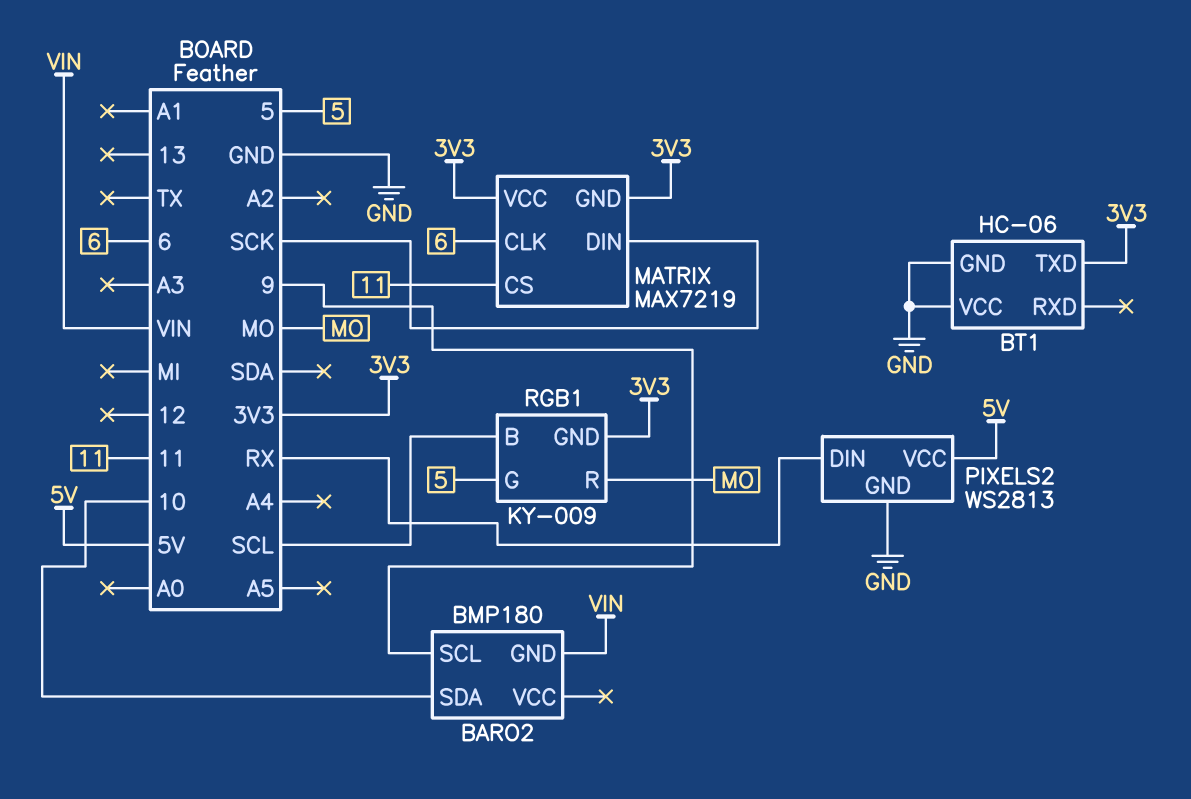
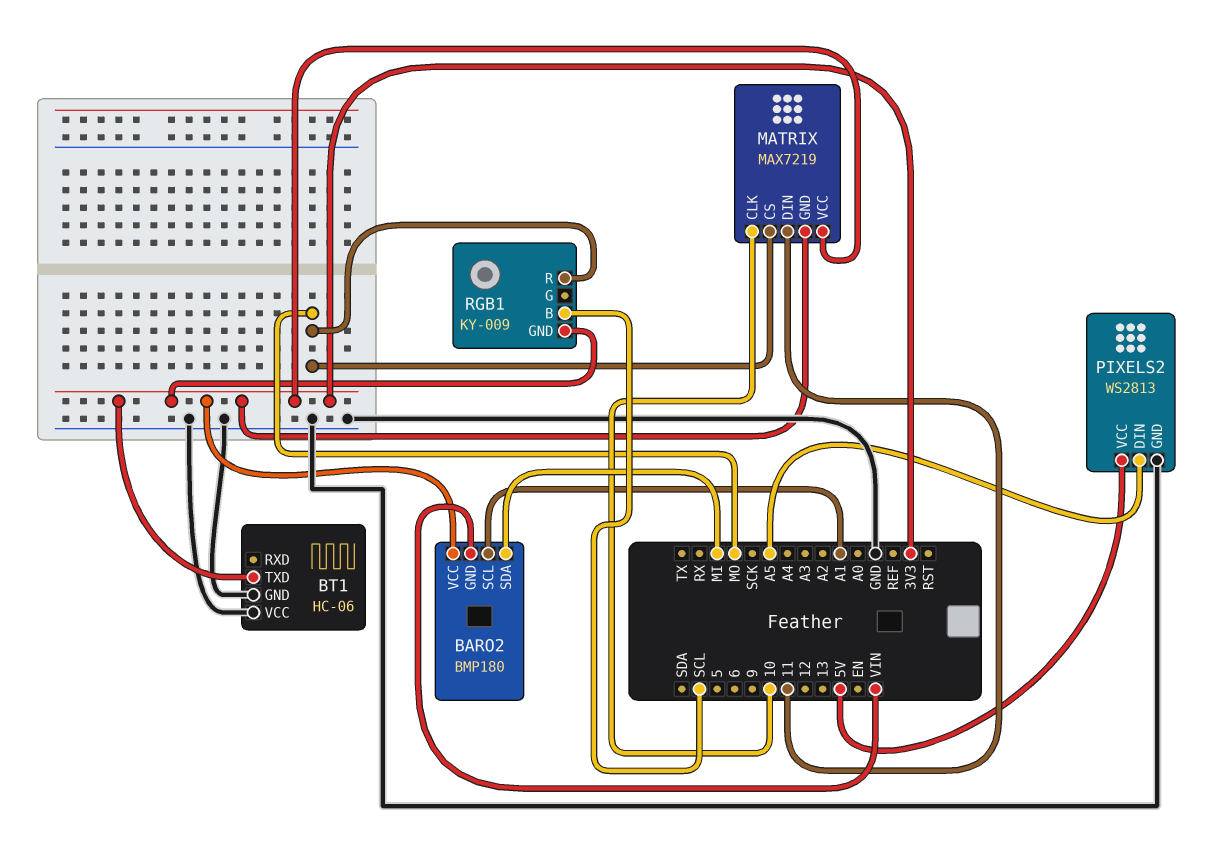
BARO2 pin SCL: 9 -> A1
BARO2 pin SDA: 10 -> MI
BARO2 pin VCC: none -> 3V3
MATRIX pin CLK: 6 -> 10
MATRIX pin CS: 11 -> MO
MATRIX pin DIN: SCK -> 11
PIXELS2 pin DIN: RX -> A5
RGB1 pin G: 5 -> none

